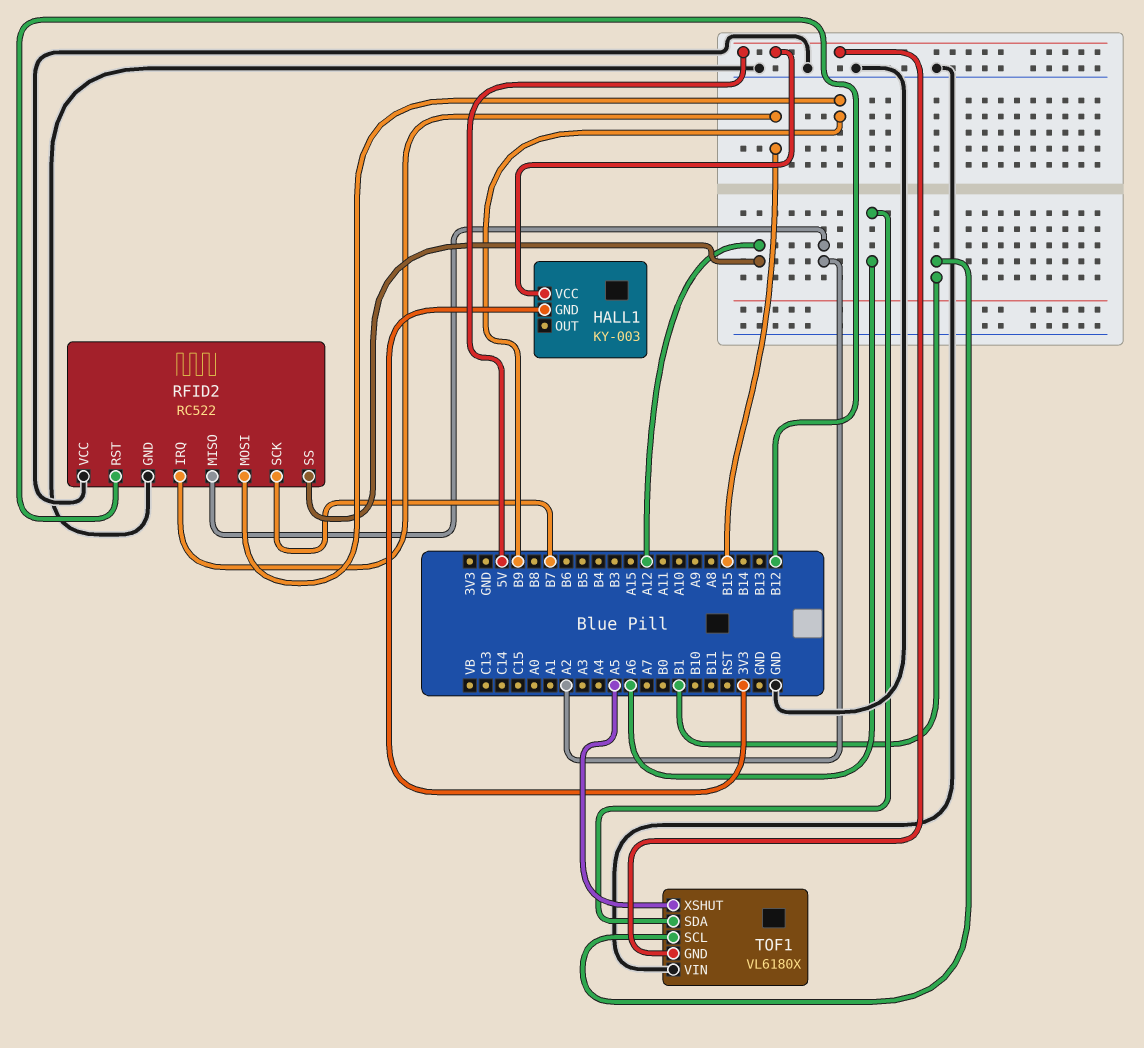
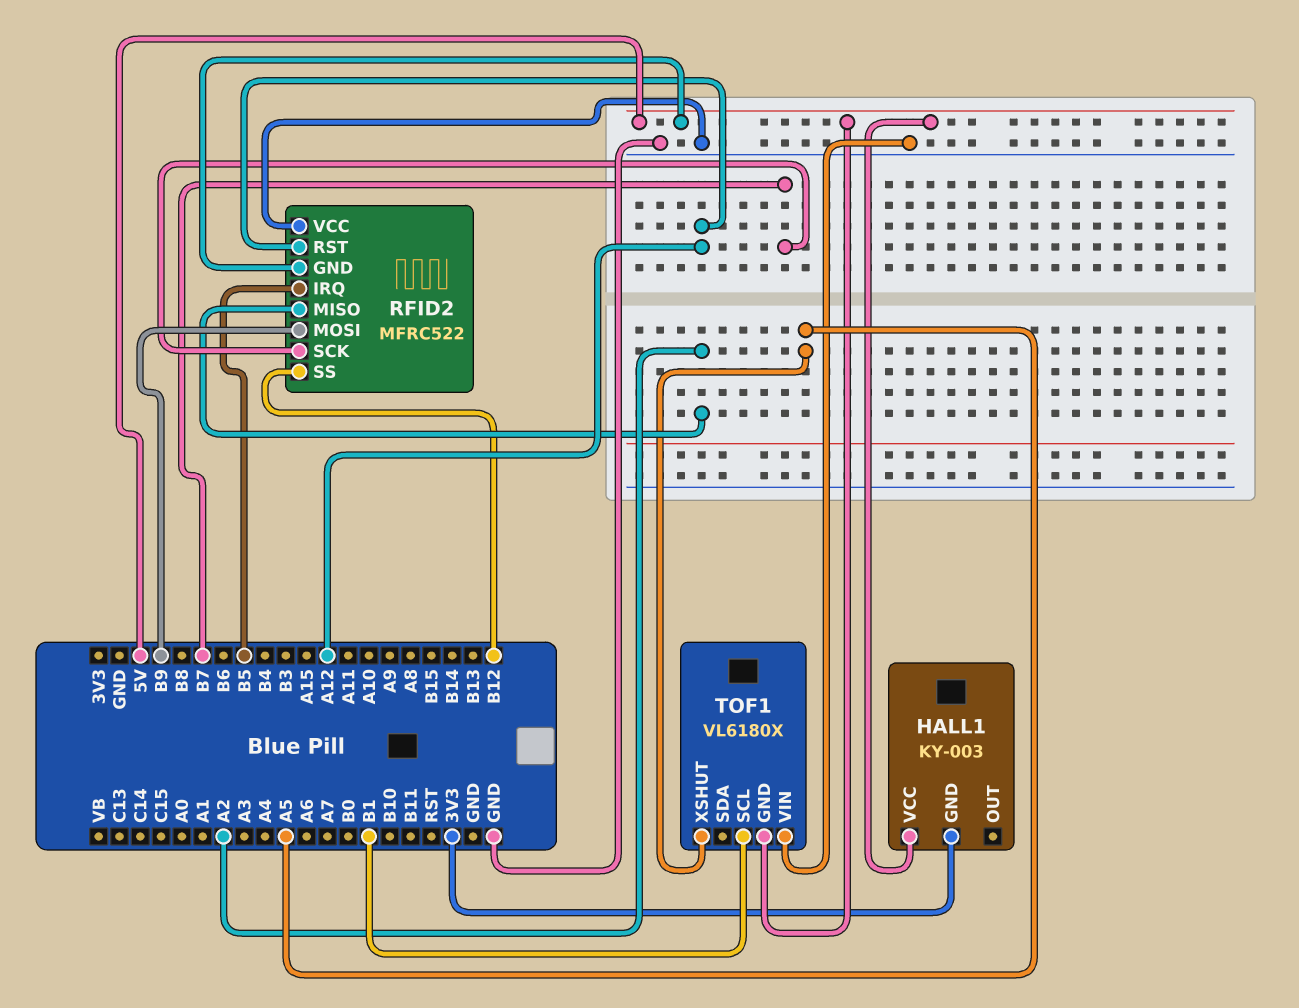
RFID2: RC522 -> MFRC522
RFID2 pin GND: GND -> 5V
RFID2 pin IRQ: B15 -> B5
RFID2 pin RST: B12 -> A12
RFID2 pin SS: A12 -> B12
TOF1 pin SDA: A6 -> none

